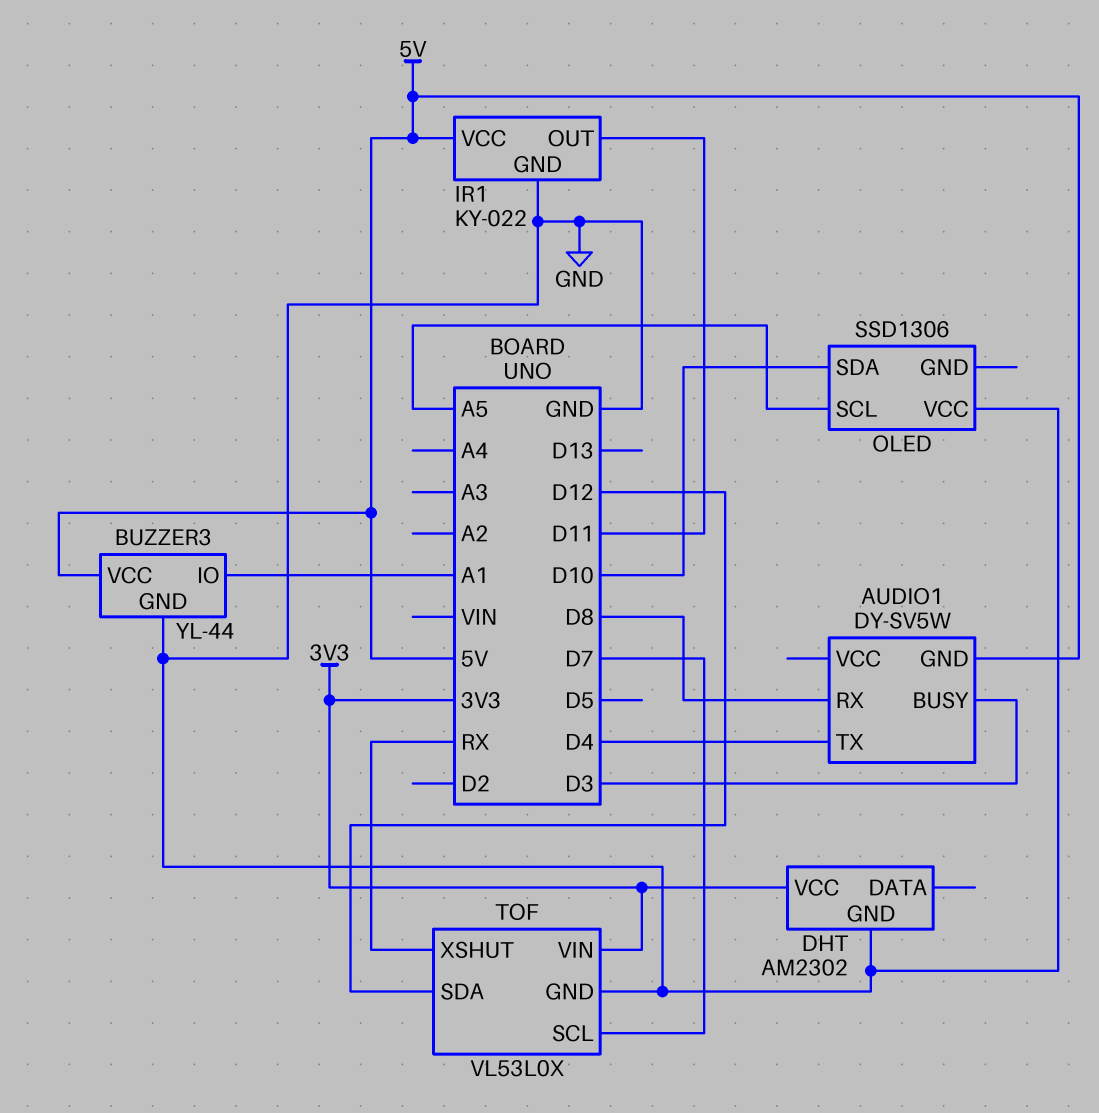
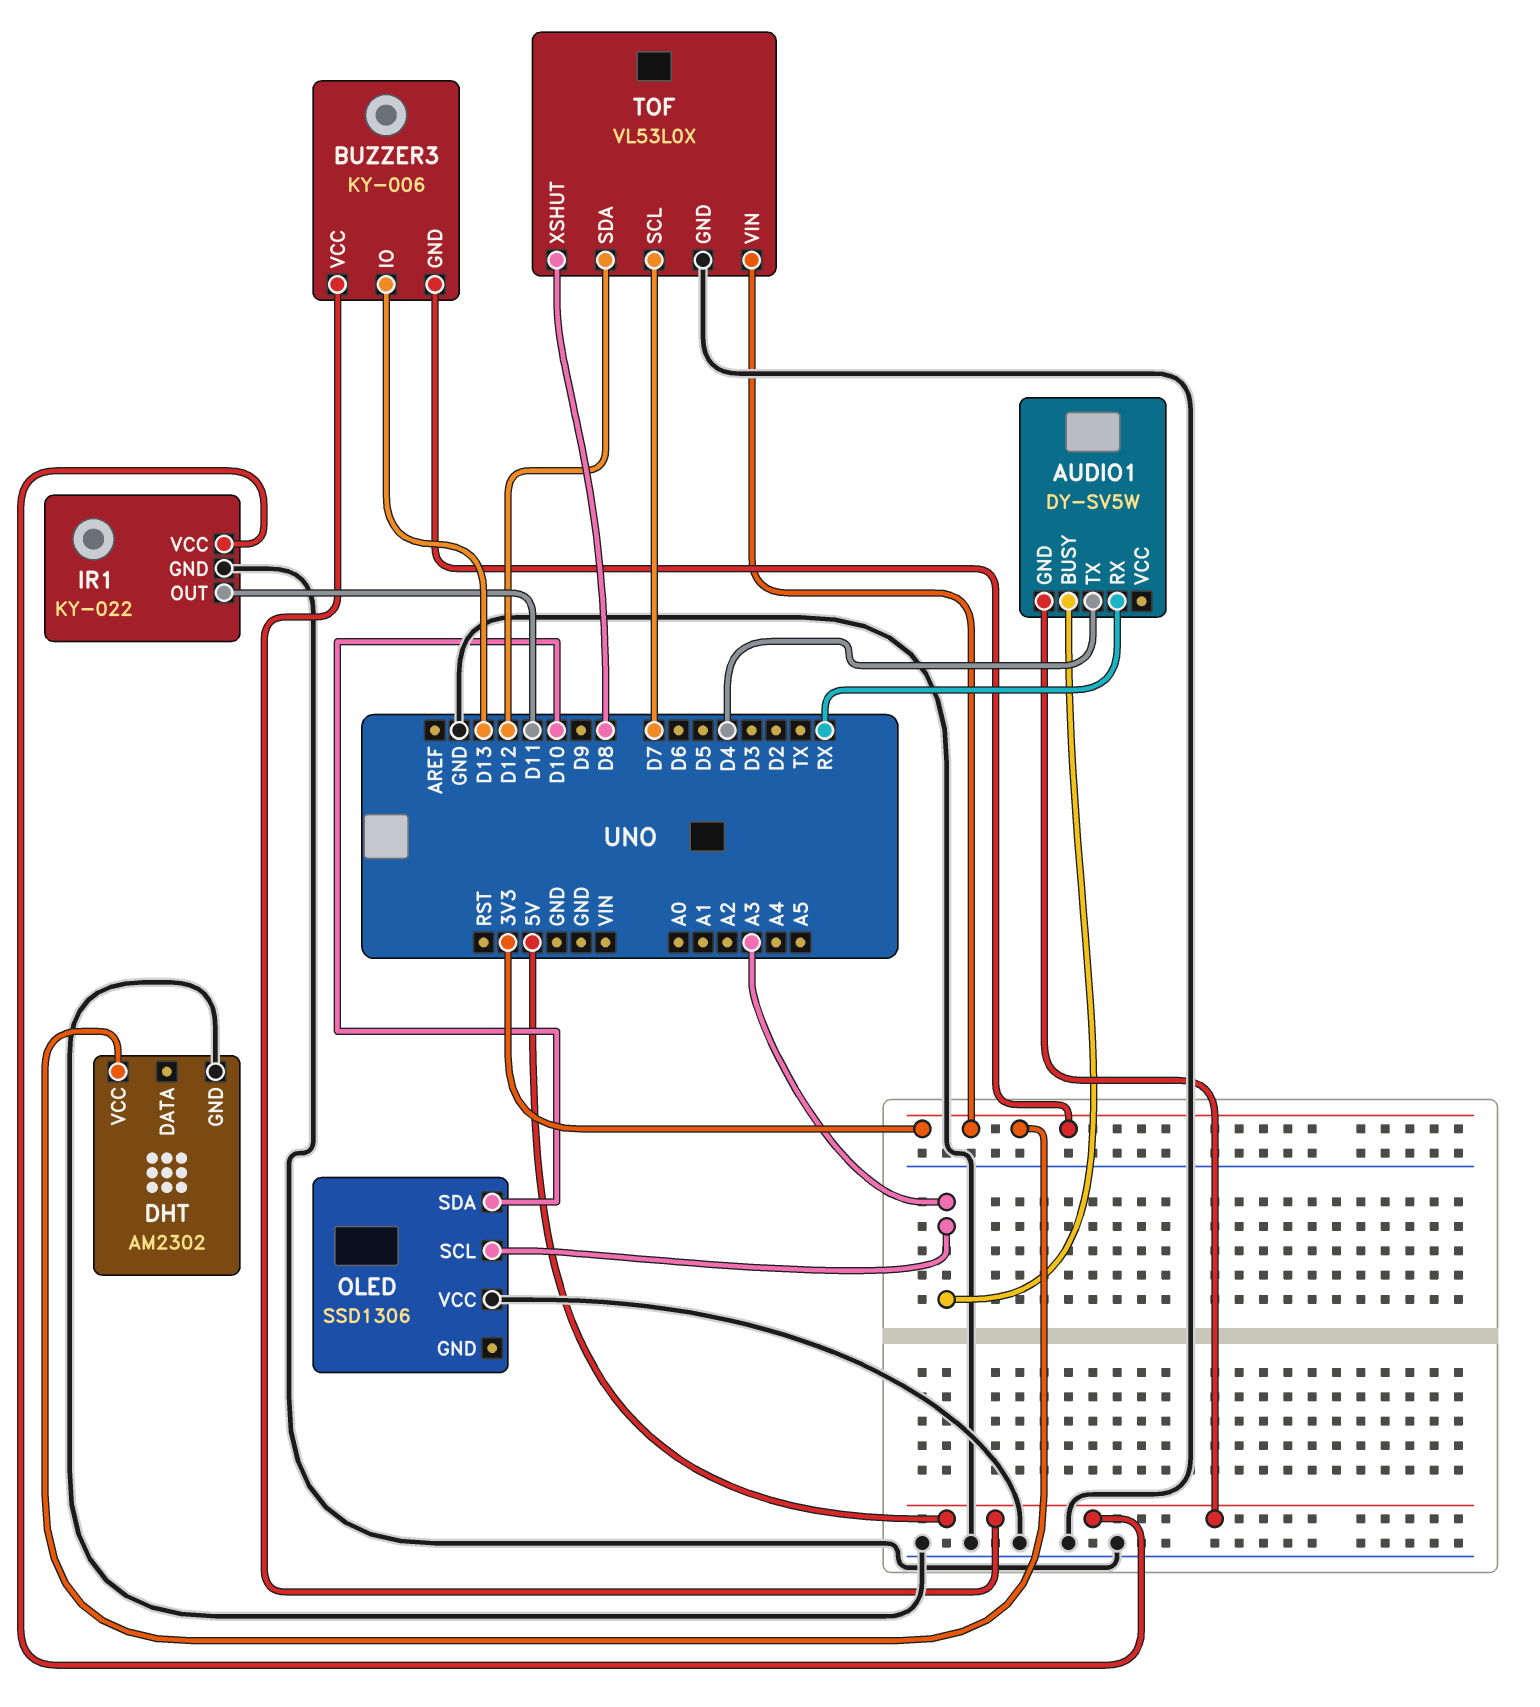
AUDIO1 pin BUSY: D3 -> A3
AUDIO1 pin RX: D8 -> RX
BUZZER3: YL-44 -> KY-006
BUZZER3 pin GND: GND -> 3V3
BUZZER3 pin IO: A1 -> D13
OLED pin SCL: A5 -> A3
TOF pin XSHUT: RX -> D8

